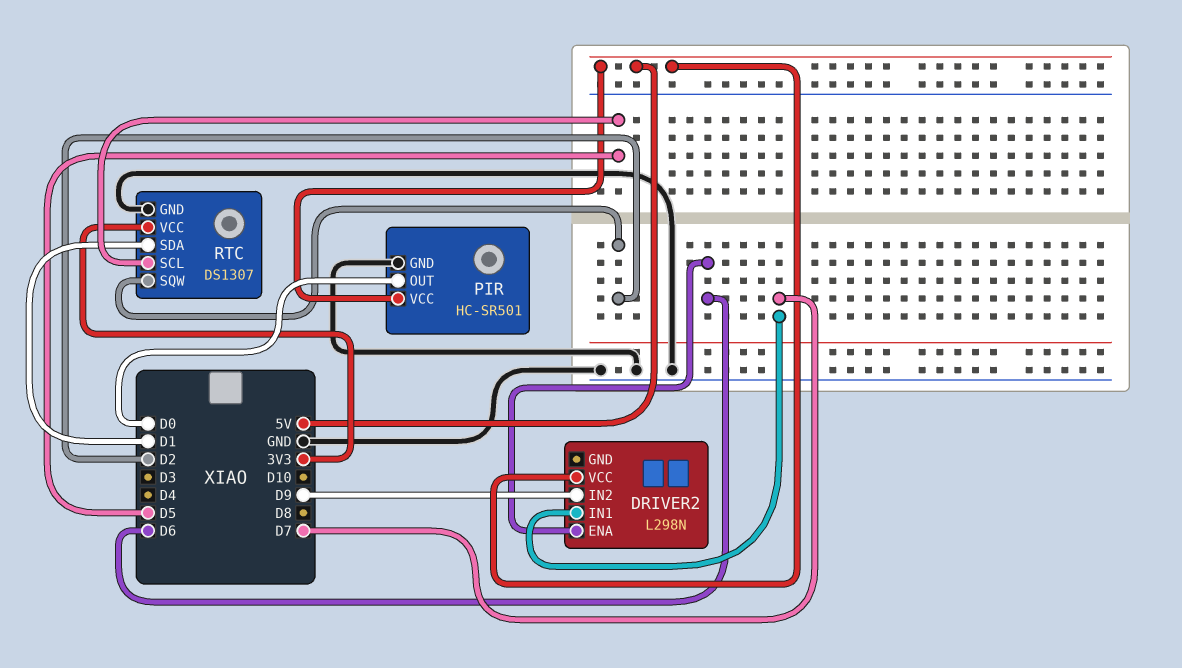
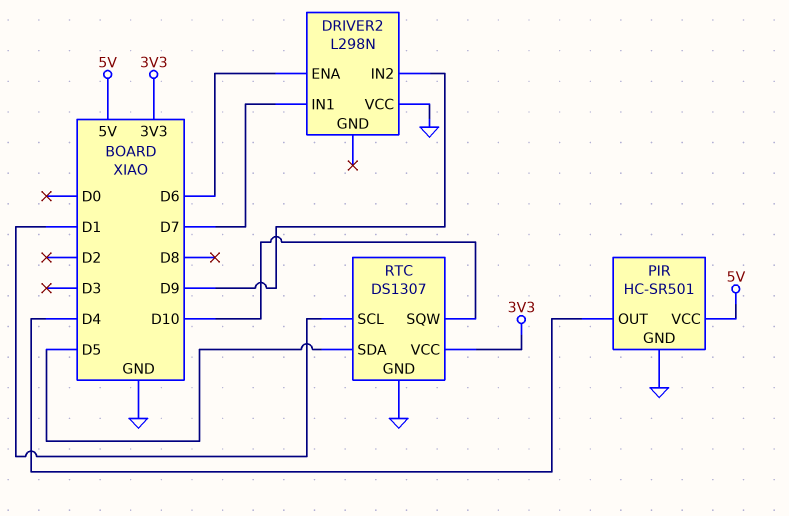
DRIVER2 pin VCC: 5V -> GND
PIR pin OUT: D0 -> D4
RTC pin SCL: D5 -> D1
RTC pin SDA: D1 -> D5
RTC pin SQW: D2 -> D10

